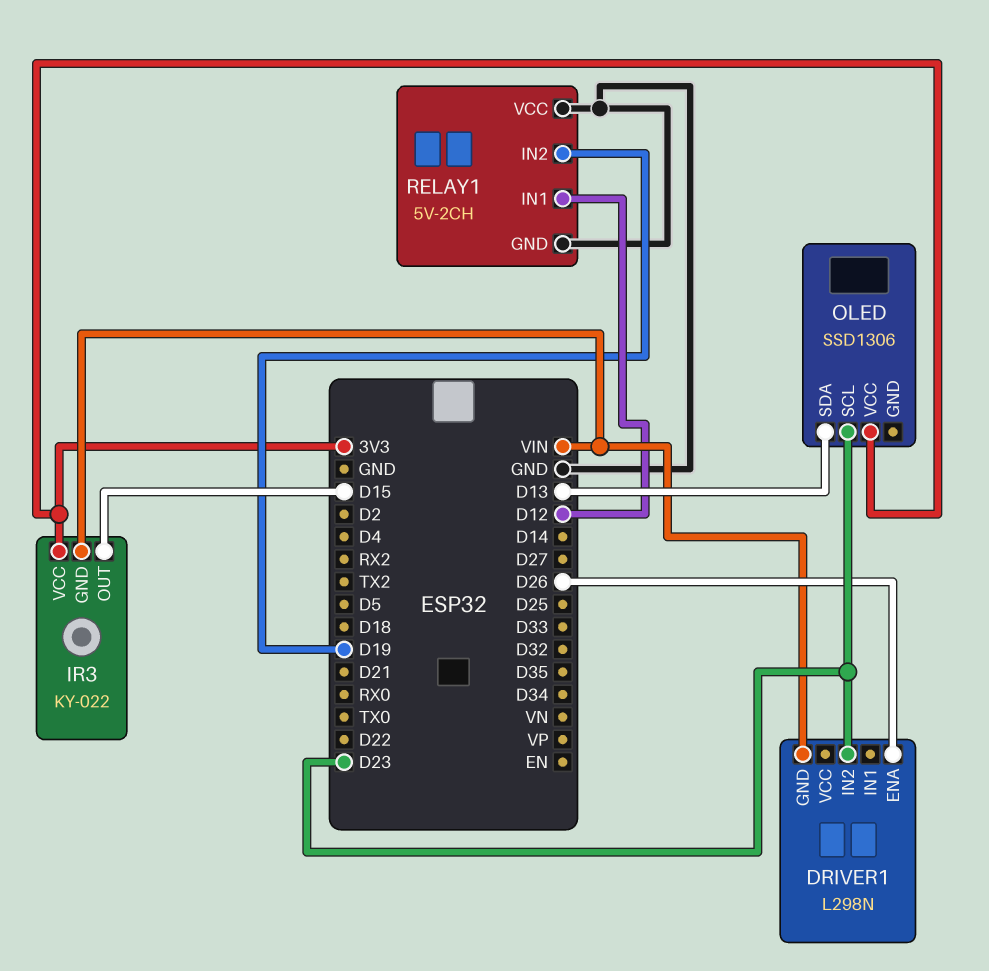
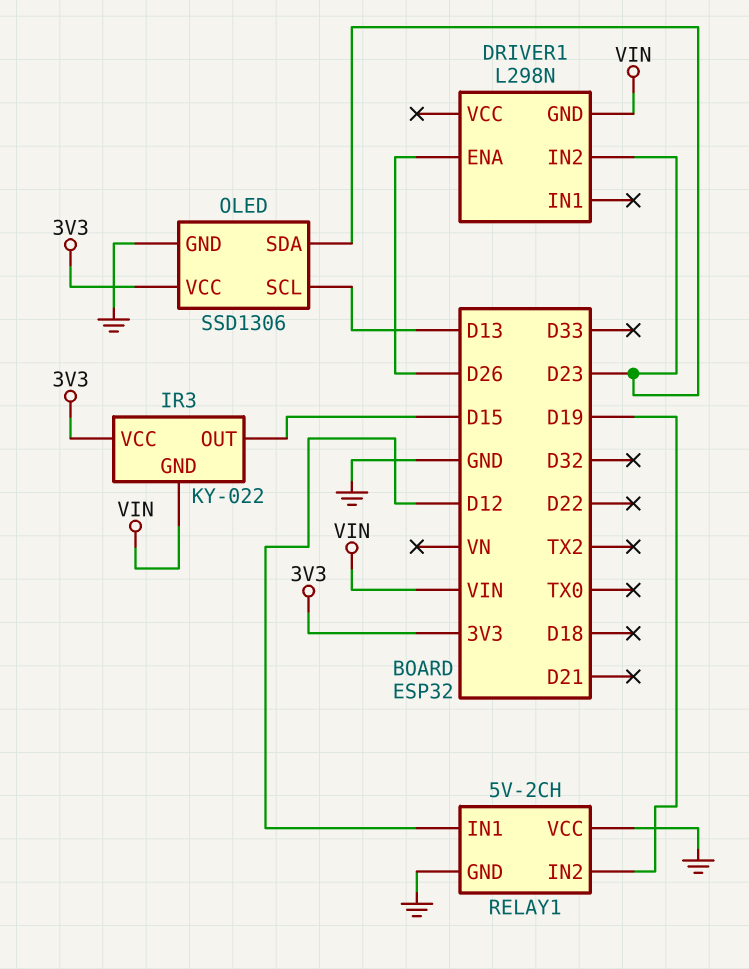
OLED pin GND: none -> GND
OLED pin SCL: D23 -> D13
OLED pin SDA: D13 -> D23

